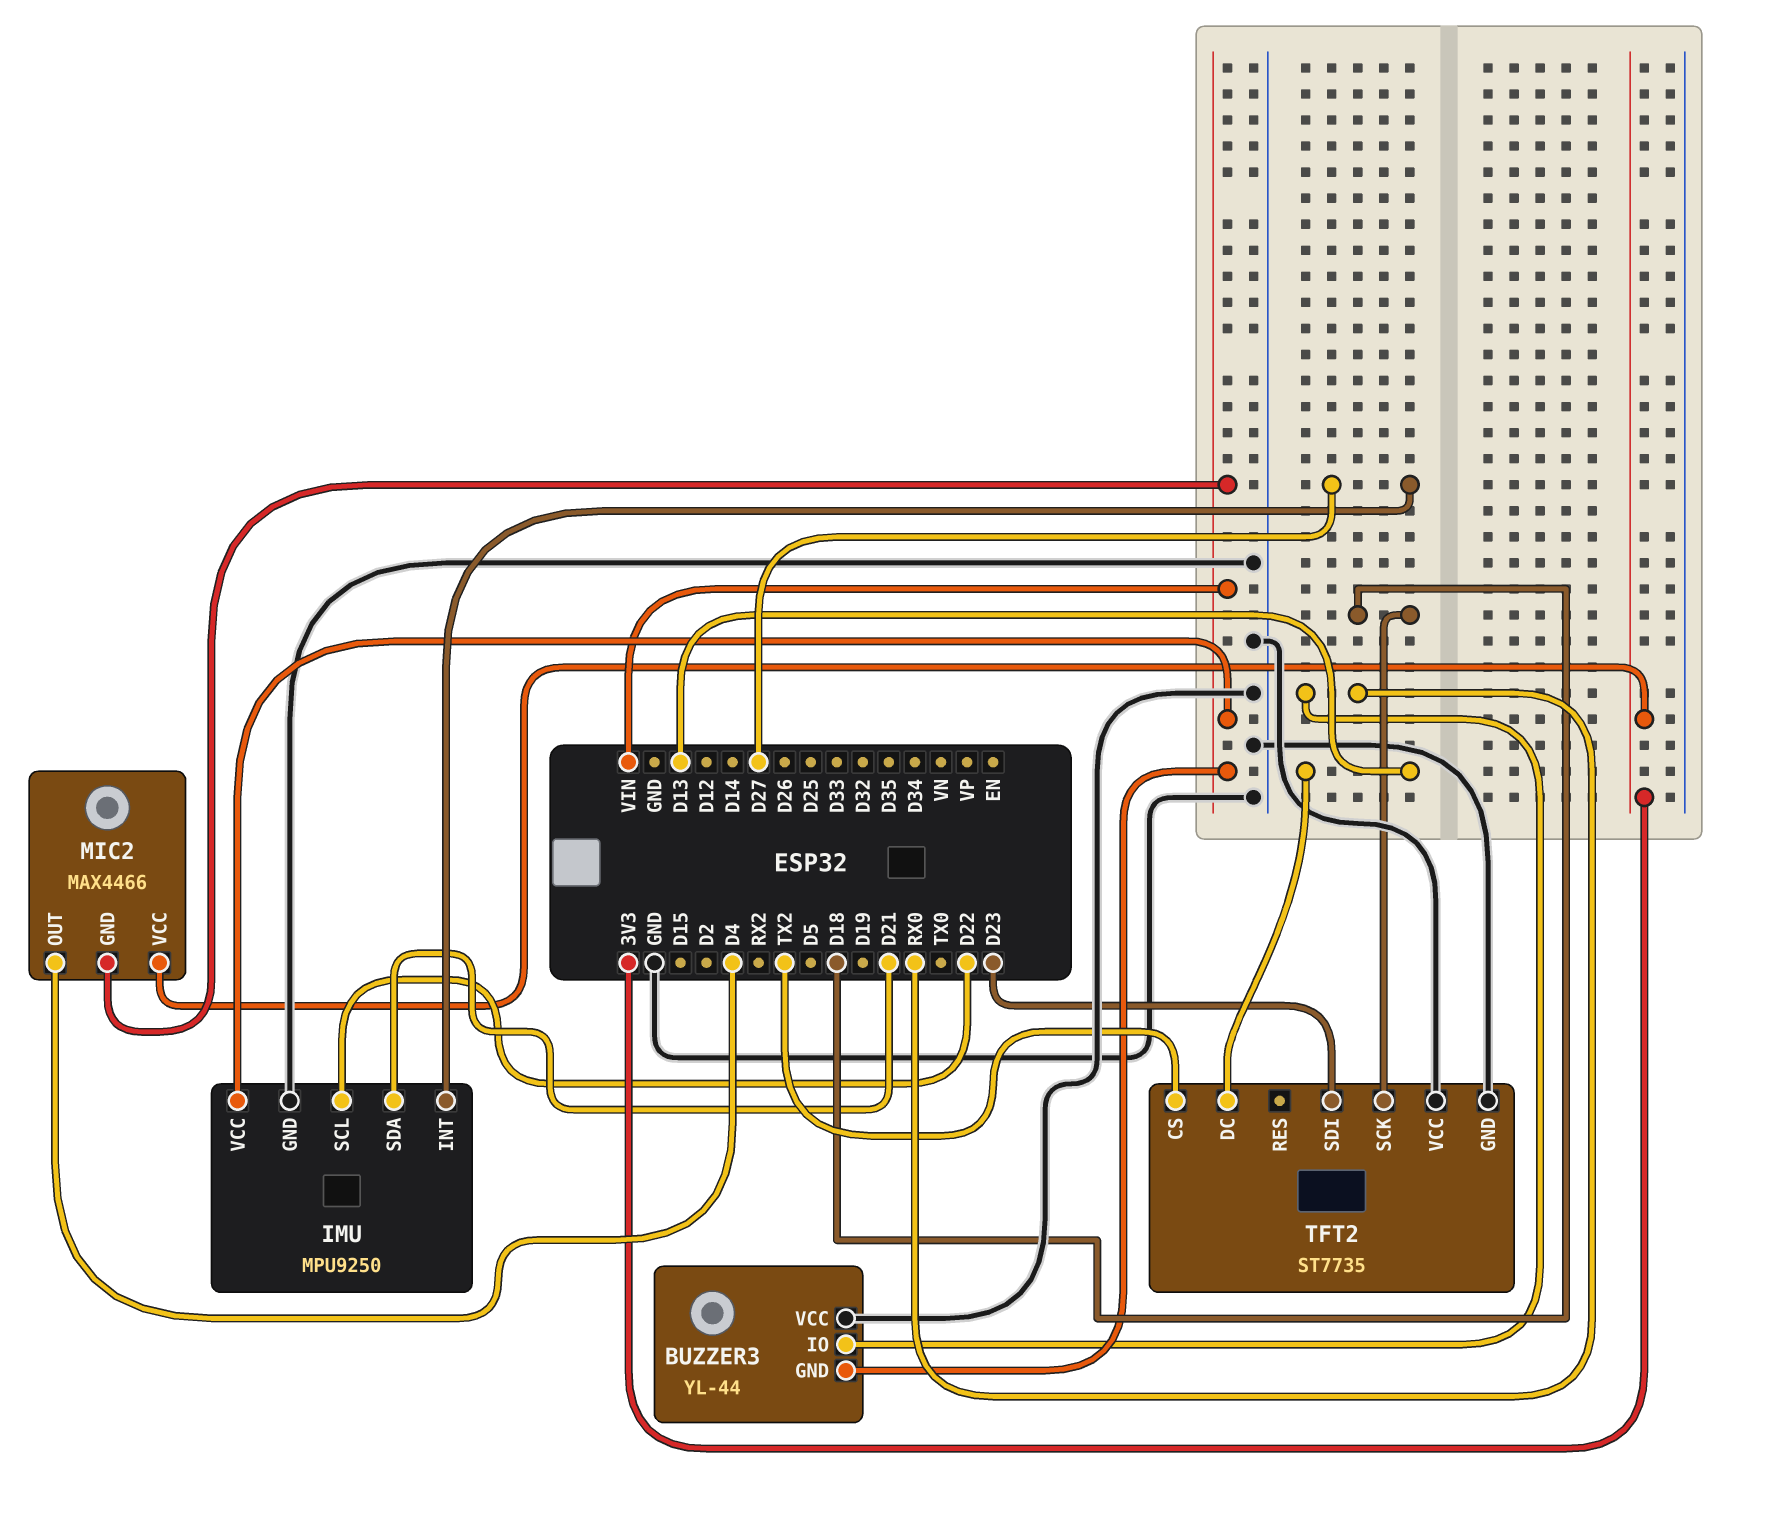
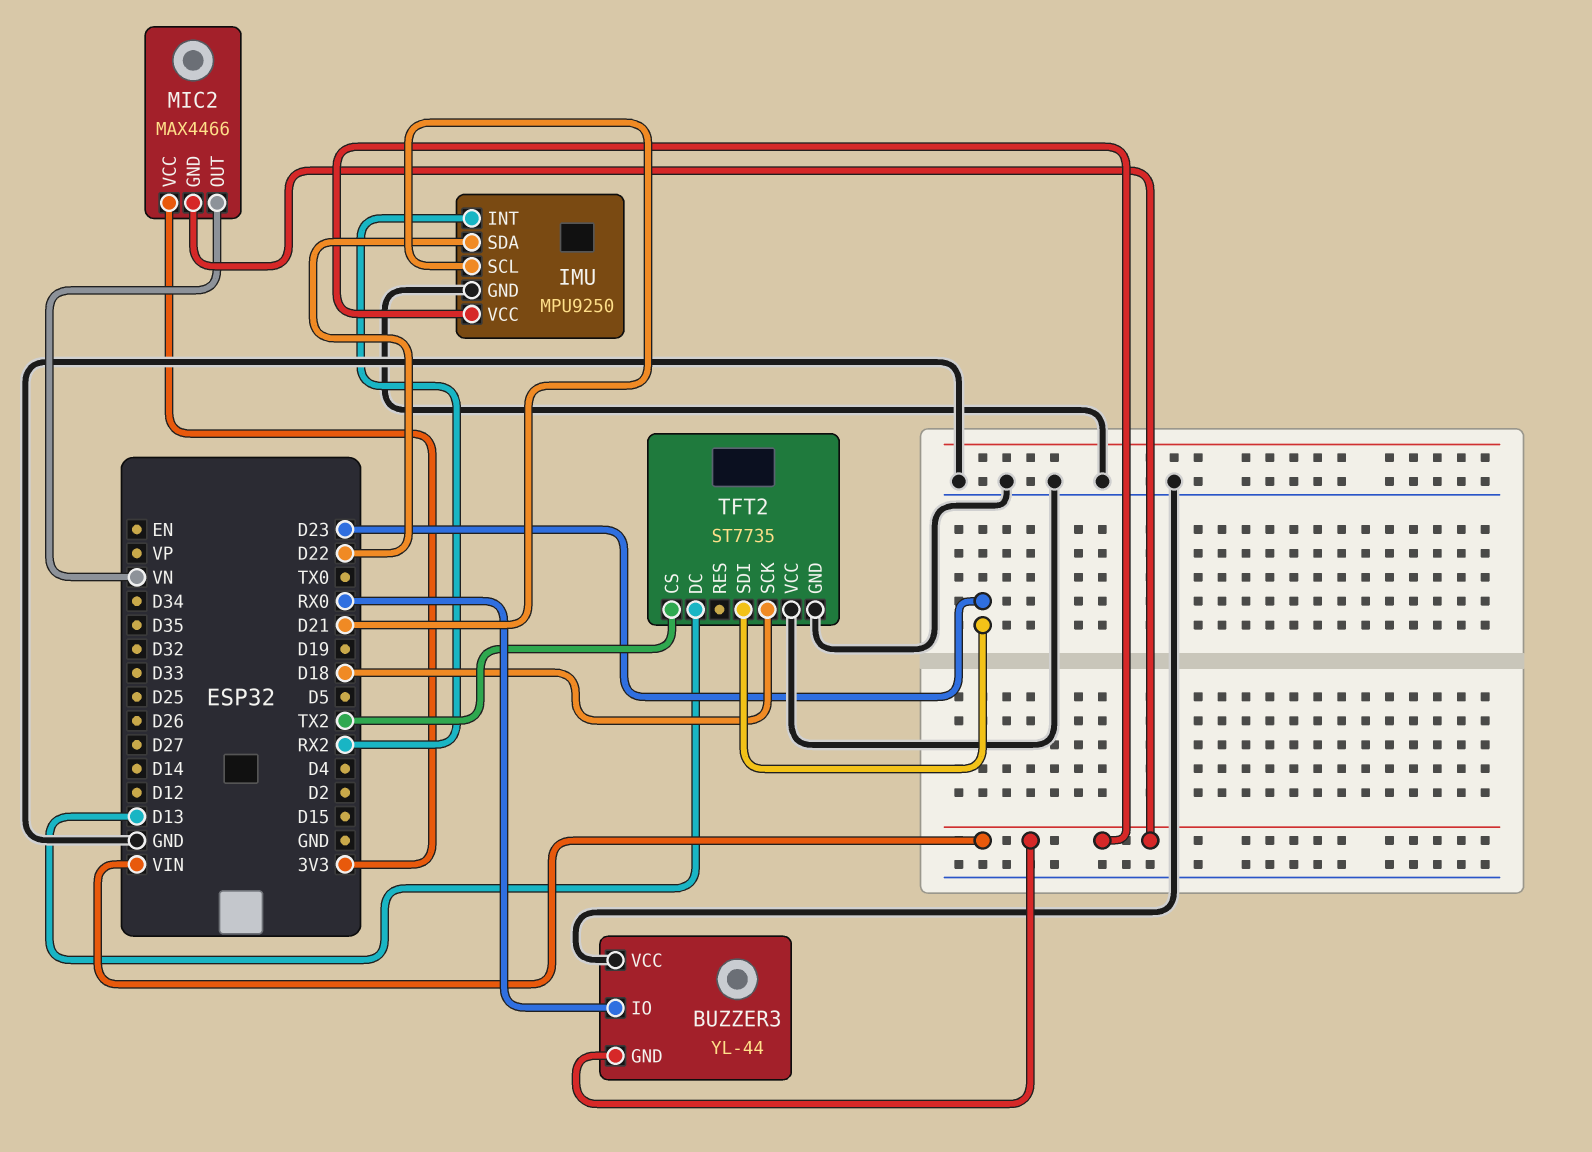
IMU pin INT: D27 -> RX2
IMU pin SCL: D22 -> D21
IMU pin SDA: D21 -> D22
MIC2 pin OUT: D4 -> VN

